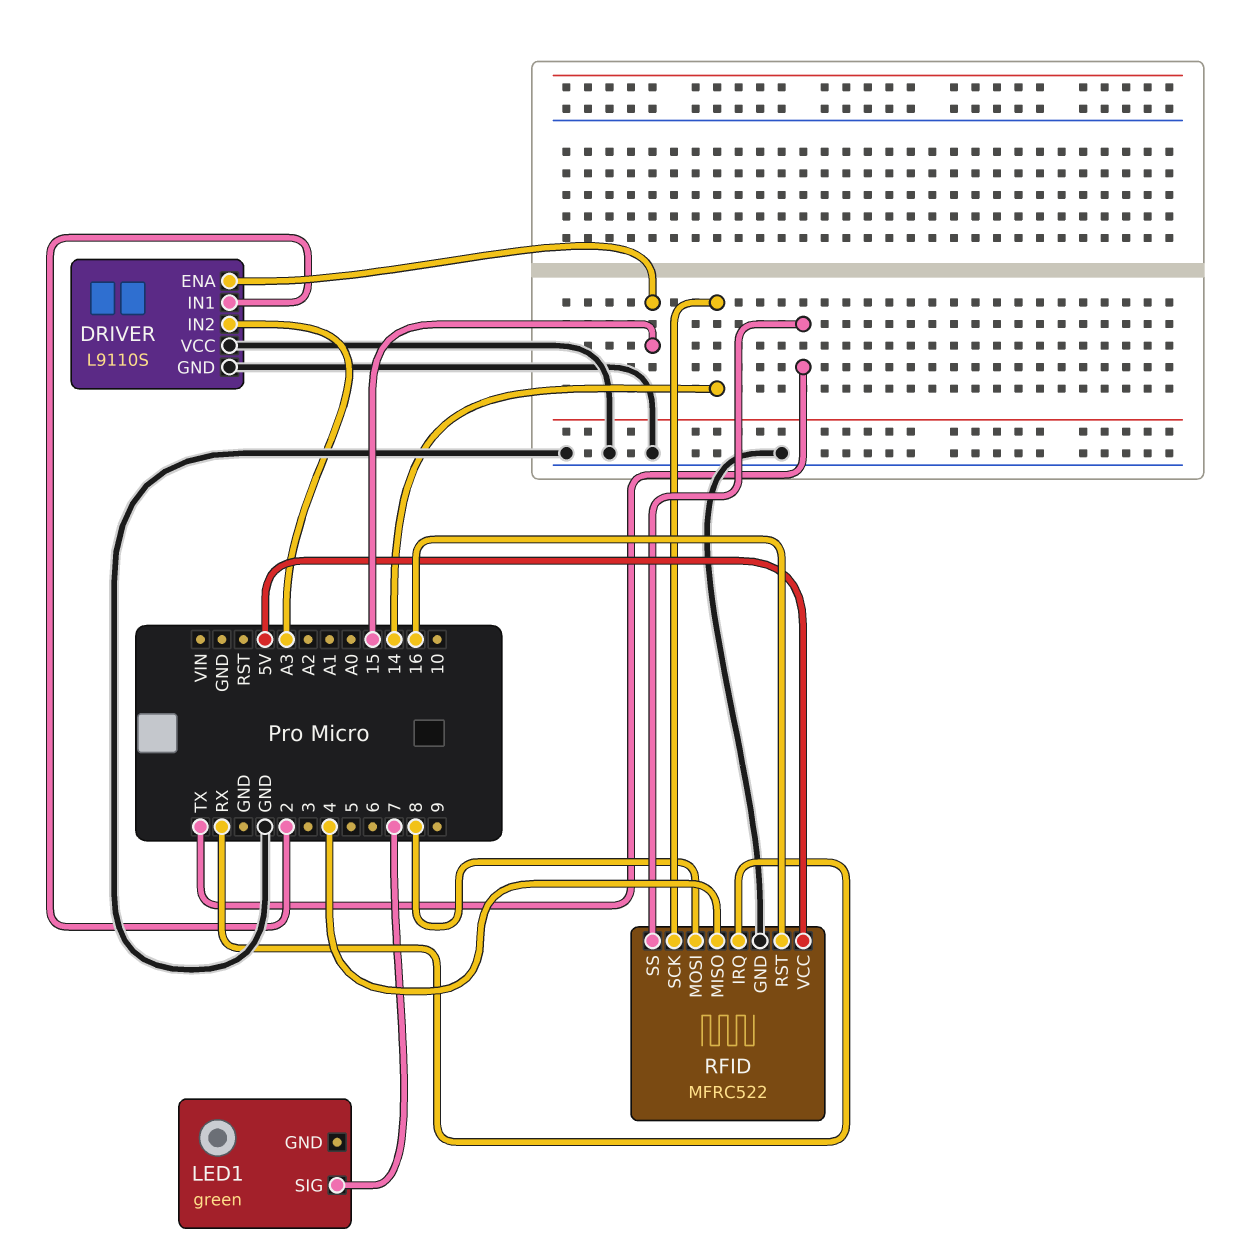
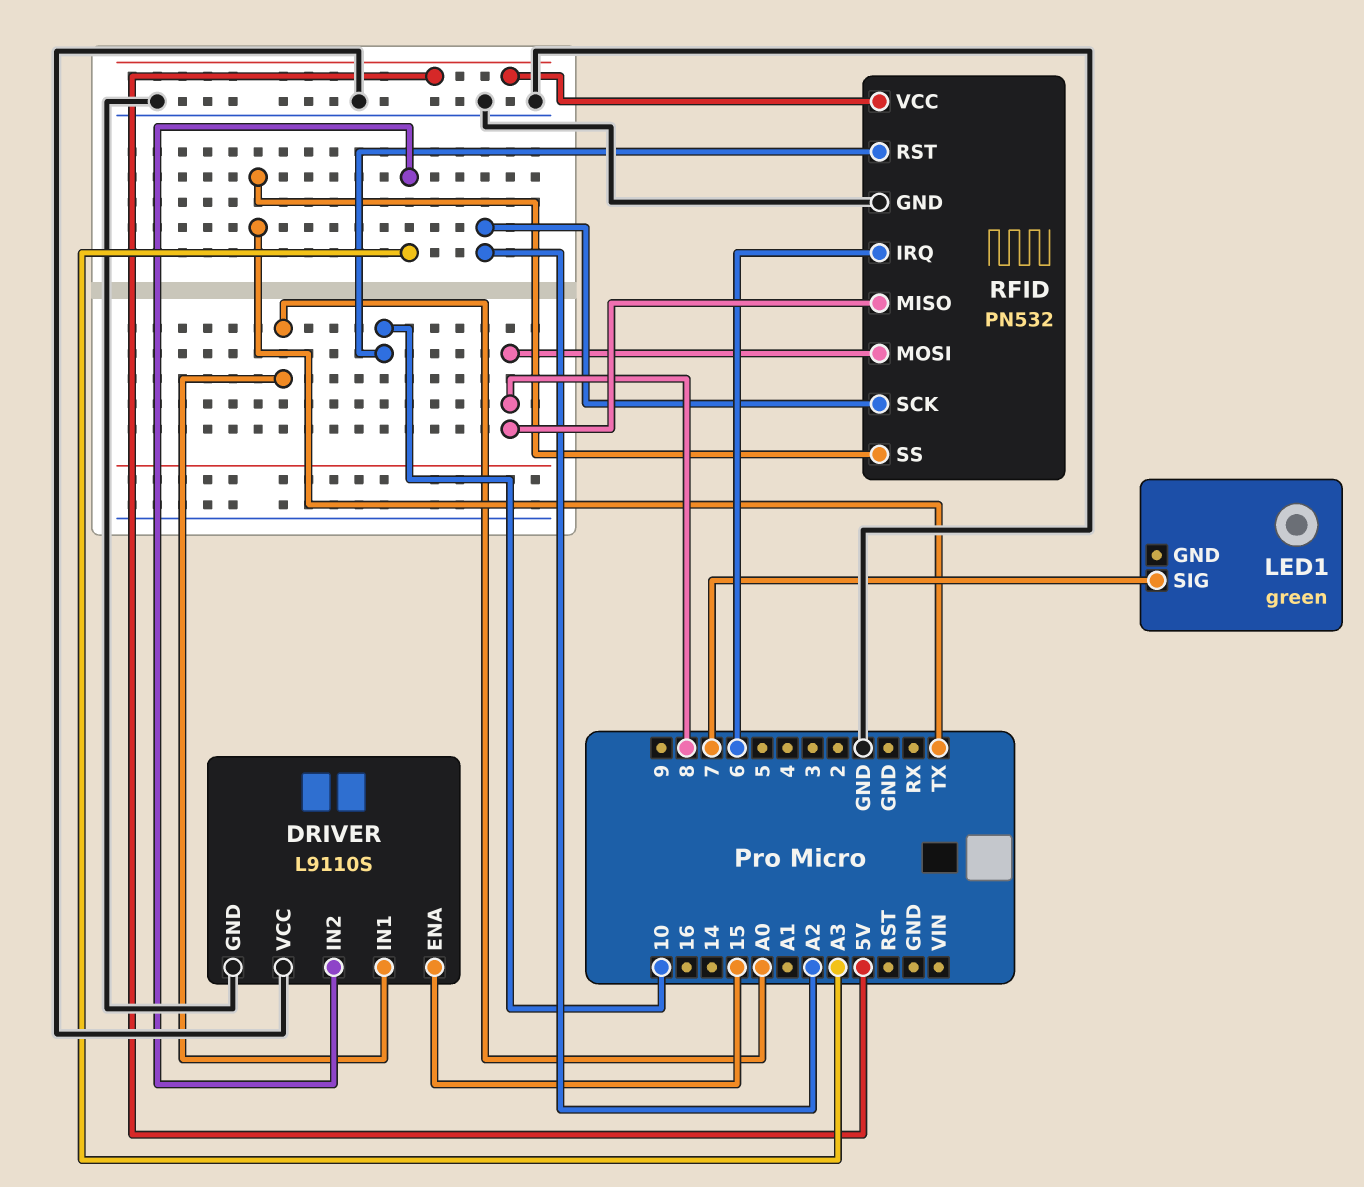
DRIVER pin IN1: 2 -> A0
RFID: MFRC522 -> PN532
RFID pin IRQ: RX -> 6
RFID pin MISO: 4 -> 8
RFID pin RST: 16 -> 10
RFID pin SCK: 14 -> A2

